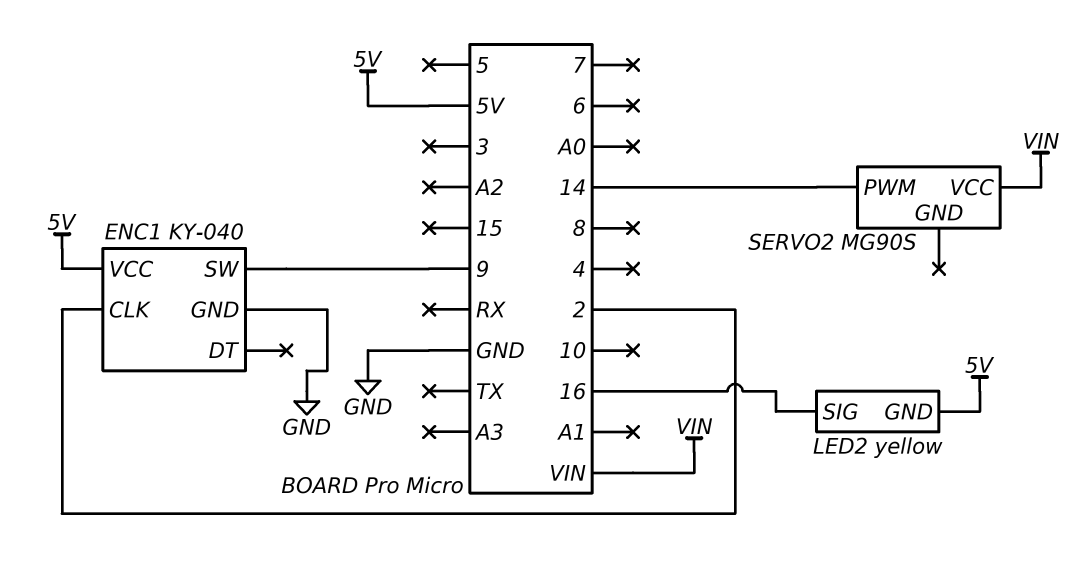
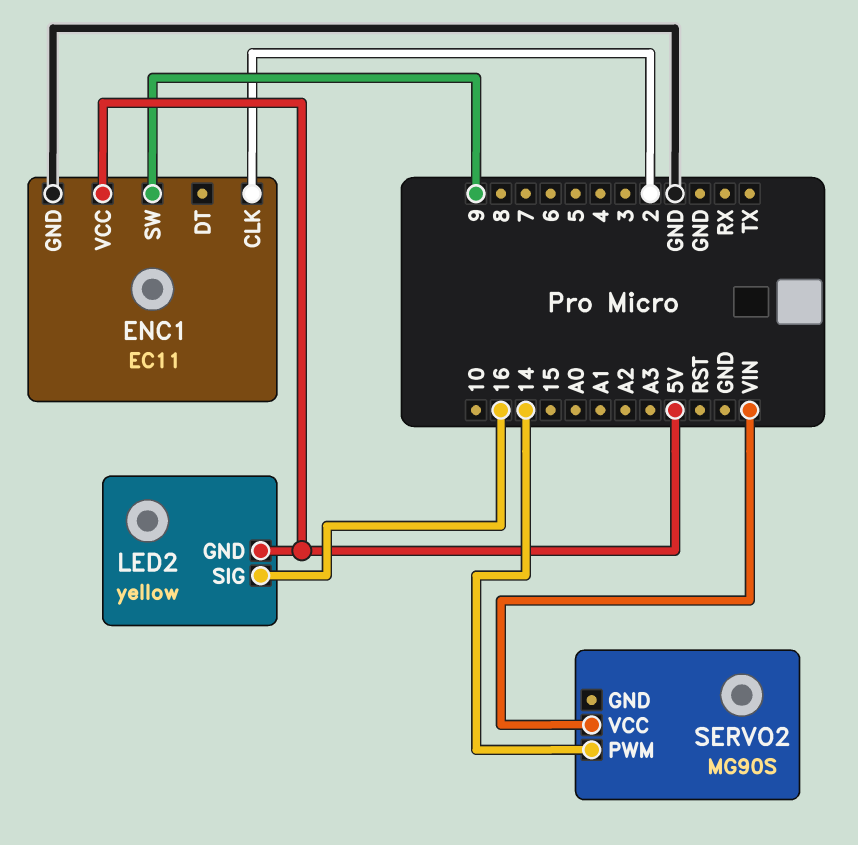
ENC1: KY-040 -> EC11

